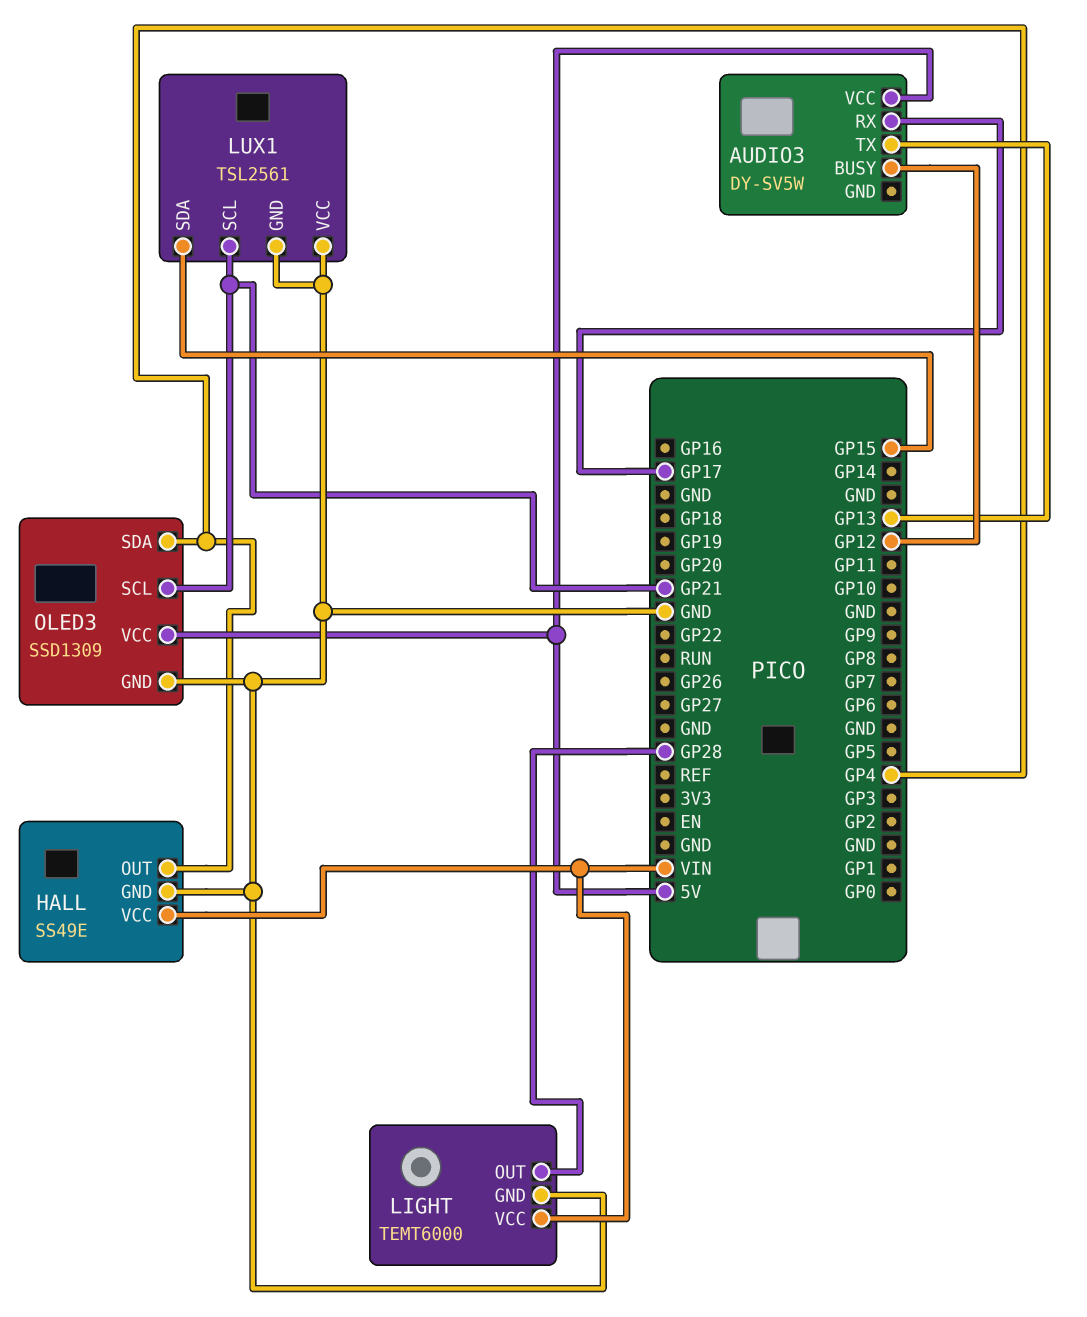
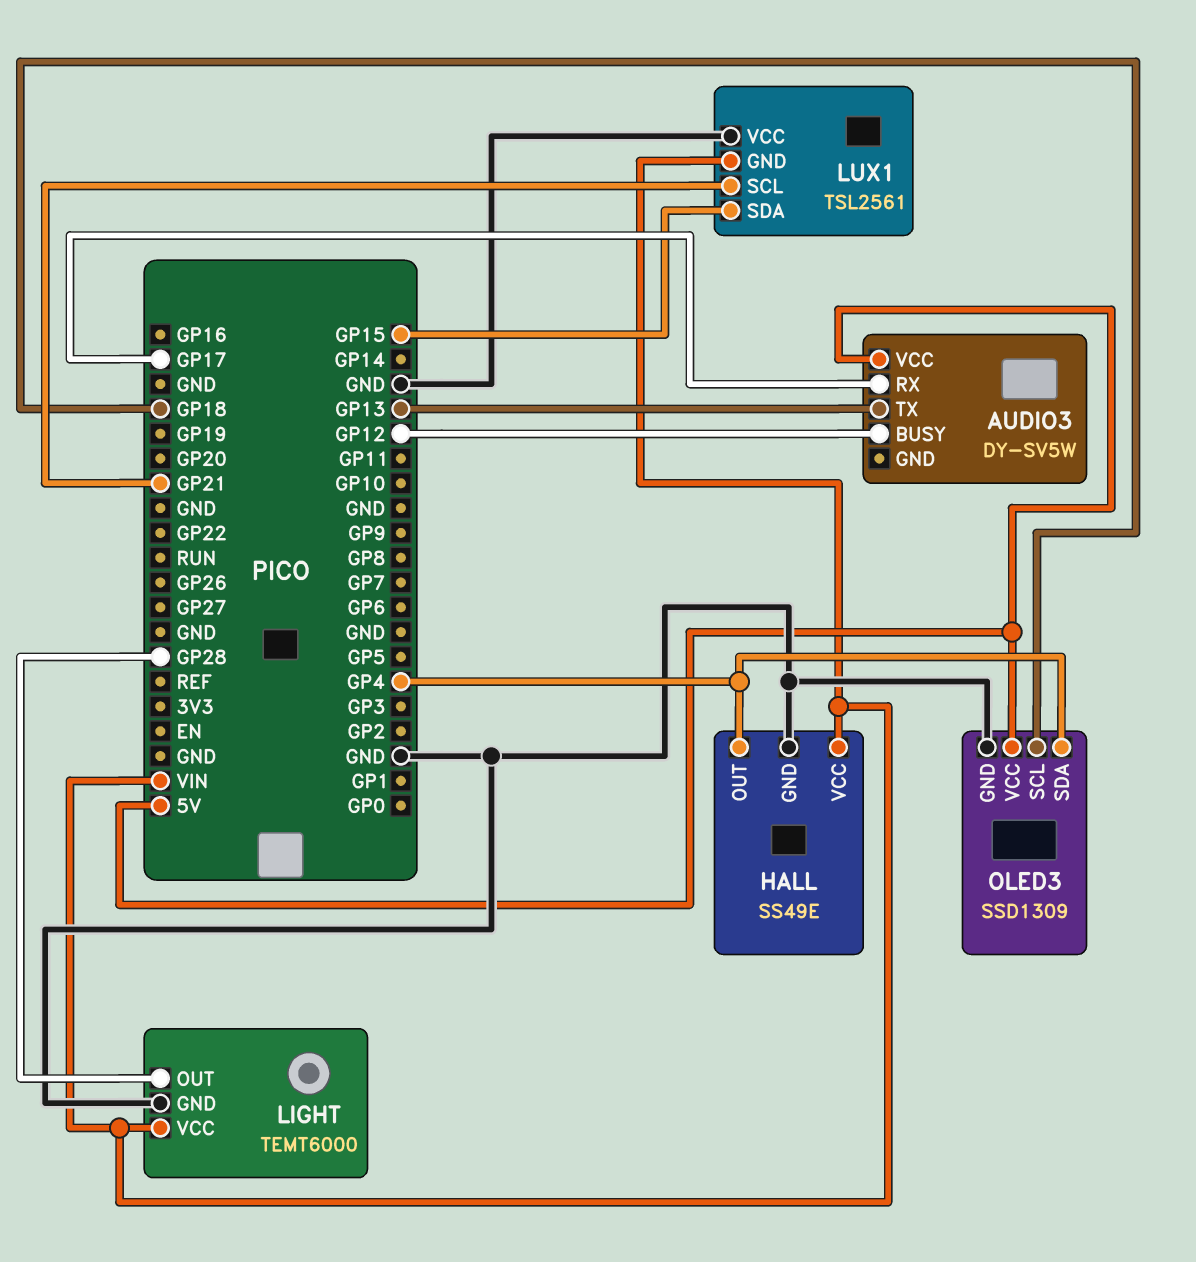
LUX1 pin GND: GND -> VIN
OLED3 pin SCL: GP21 -> GP18

